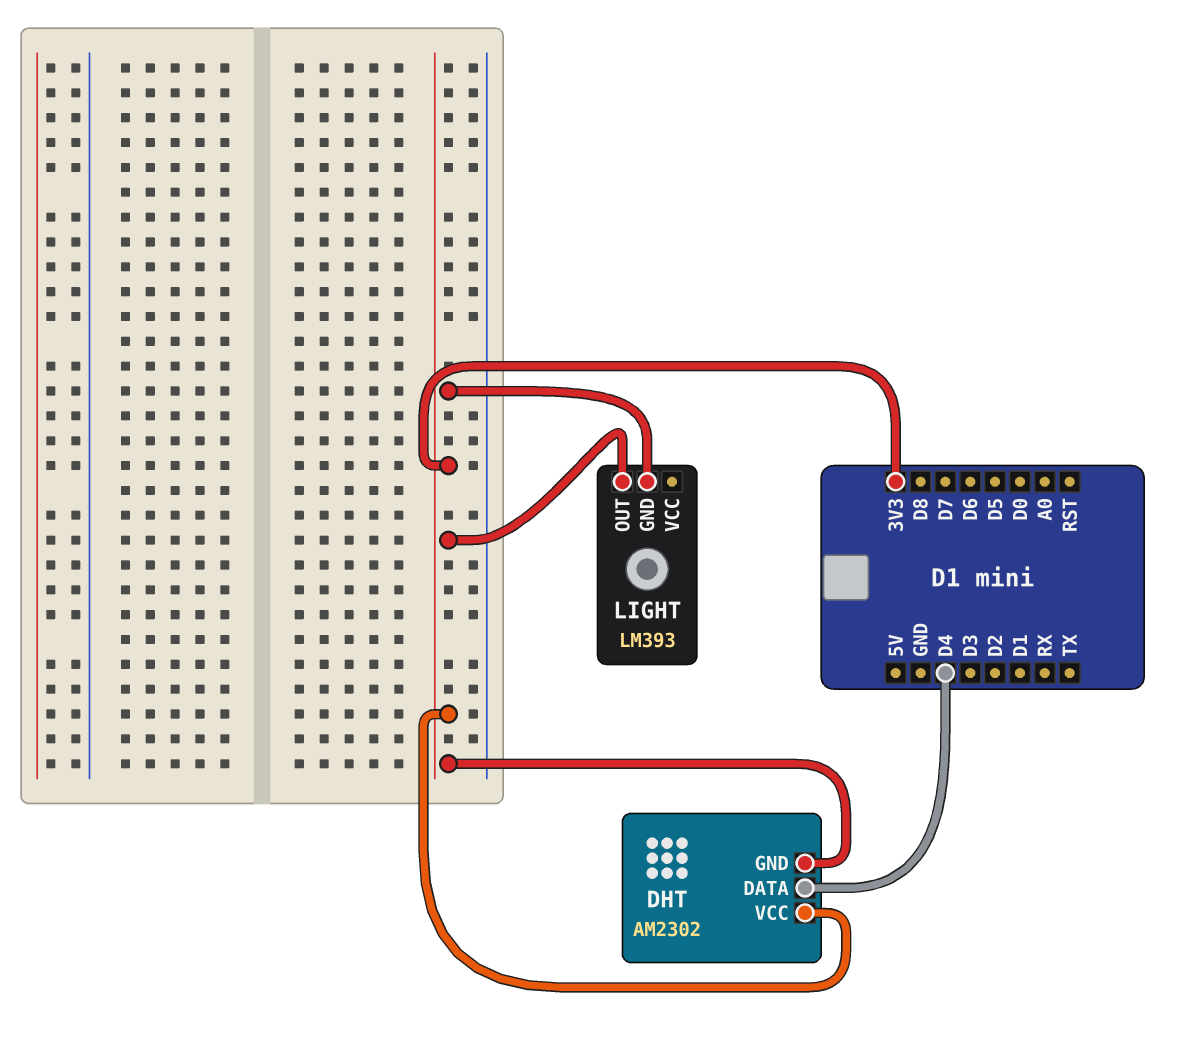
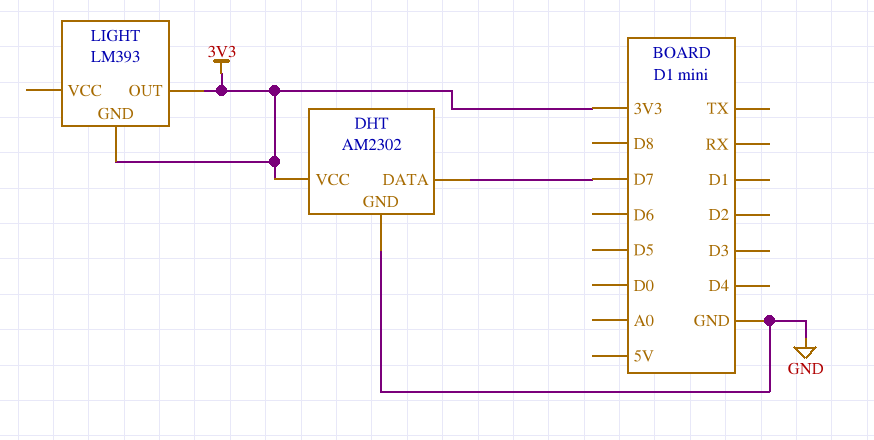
DHT pin DATA: D4 -> D7
DHT pin GND: 3V3 -> GND

